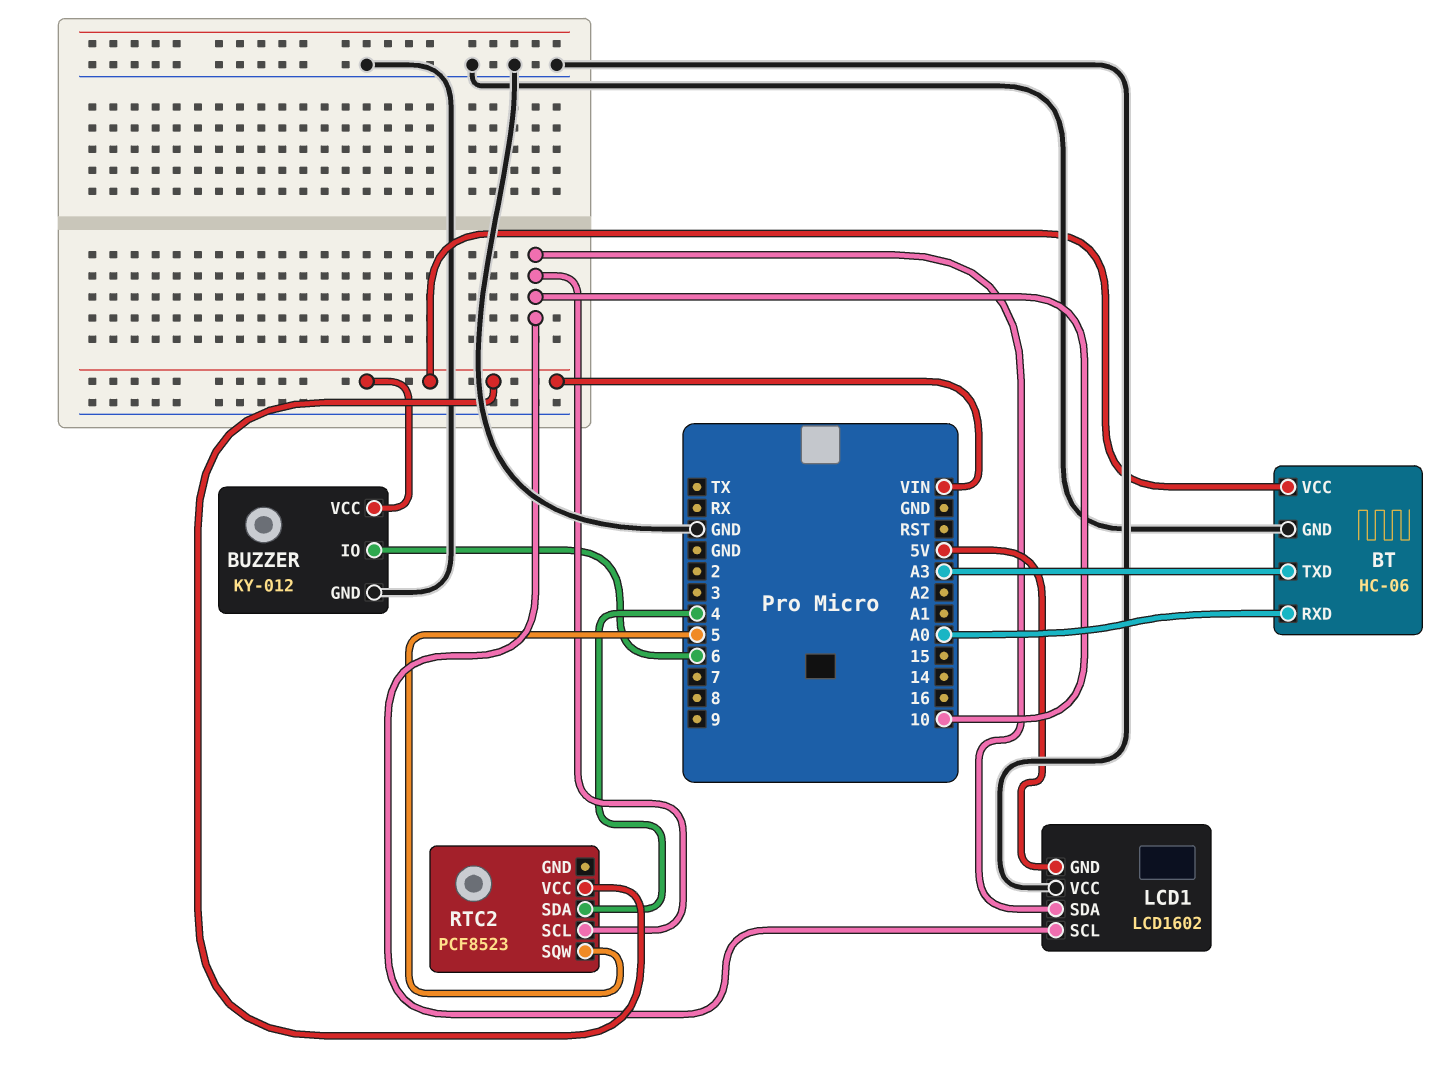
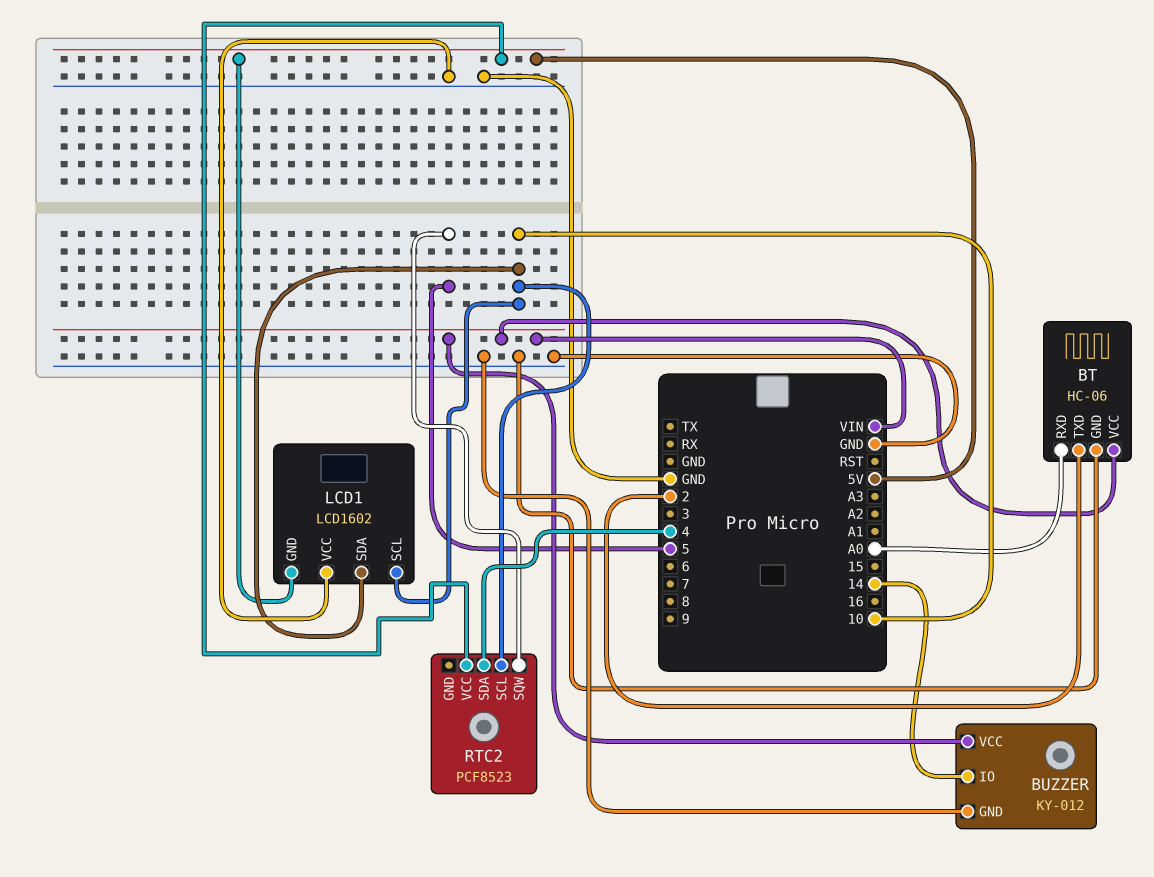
BT pin TXD: A3 -> 2
BUZZER pin IO: 6 -> 14
RTC2 pin VCC: VIN -> 5V

